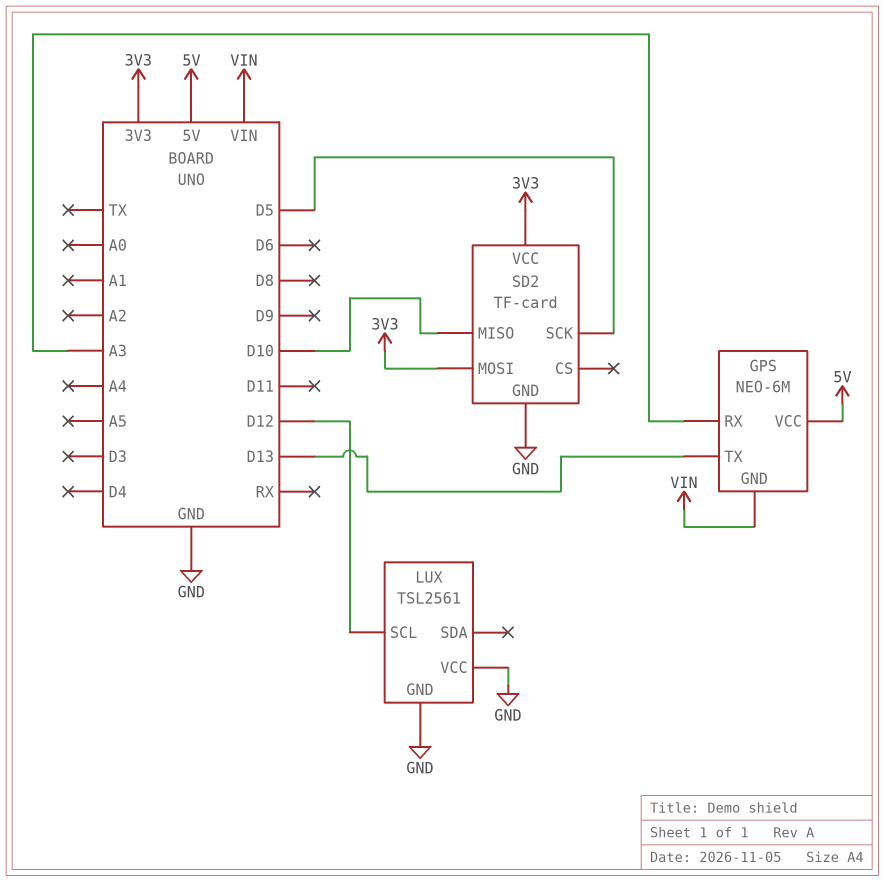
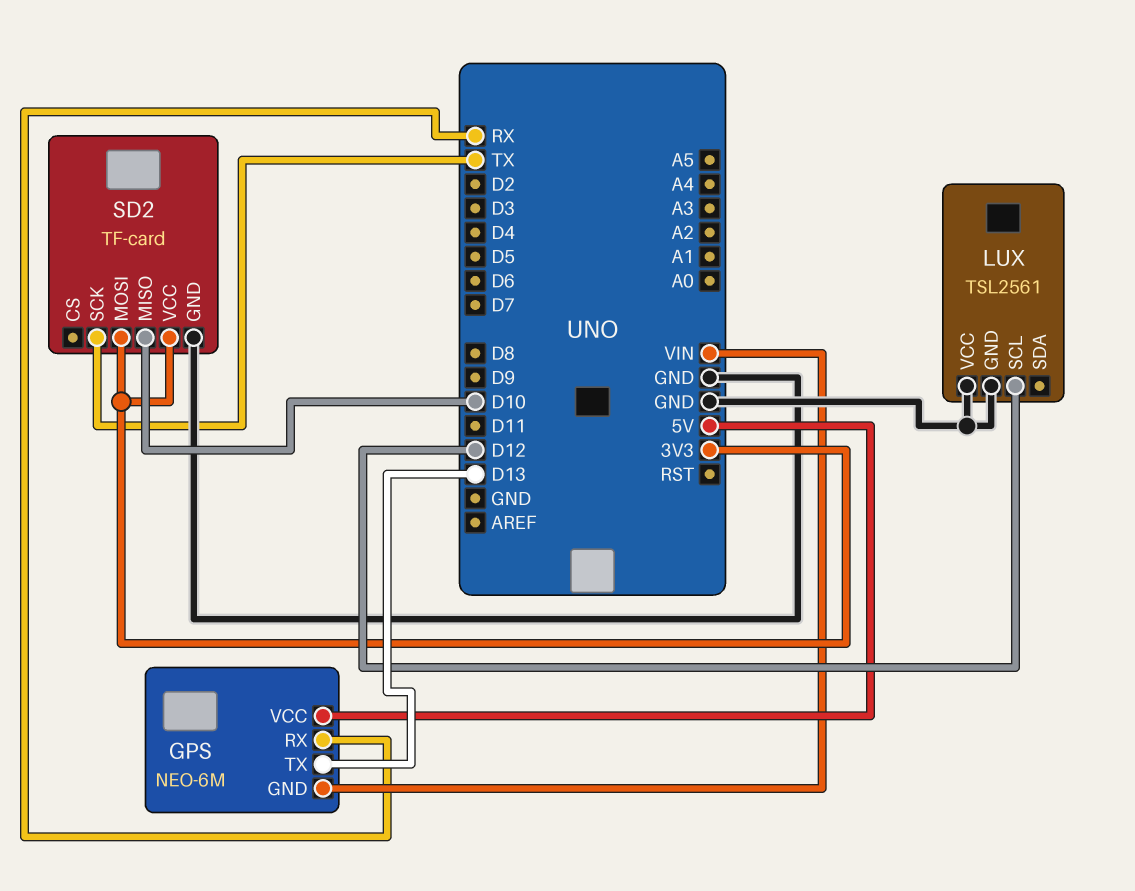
GPS pin RX: A3 -> RX
SD2 pin SCK: D5 -> TX

